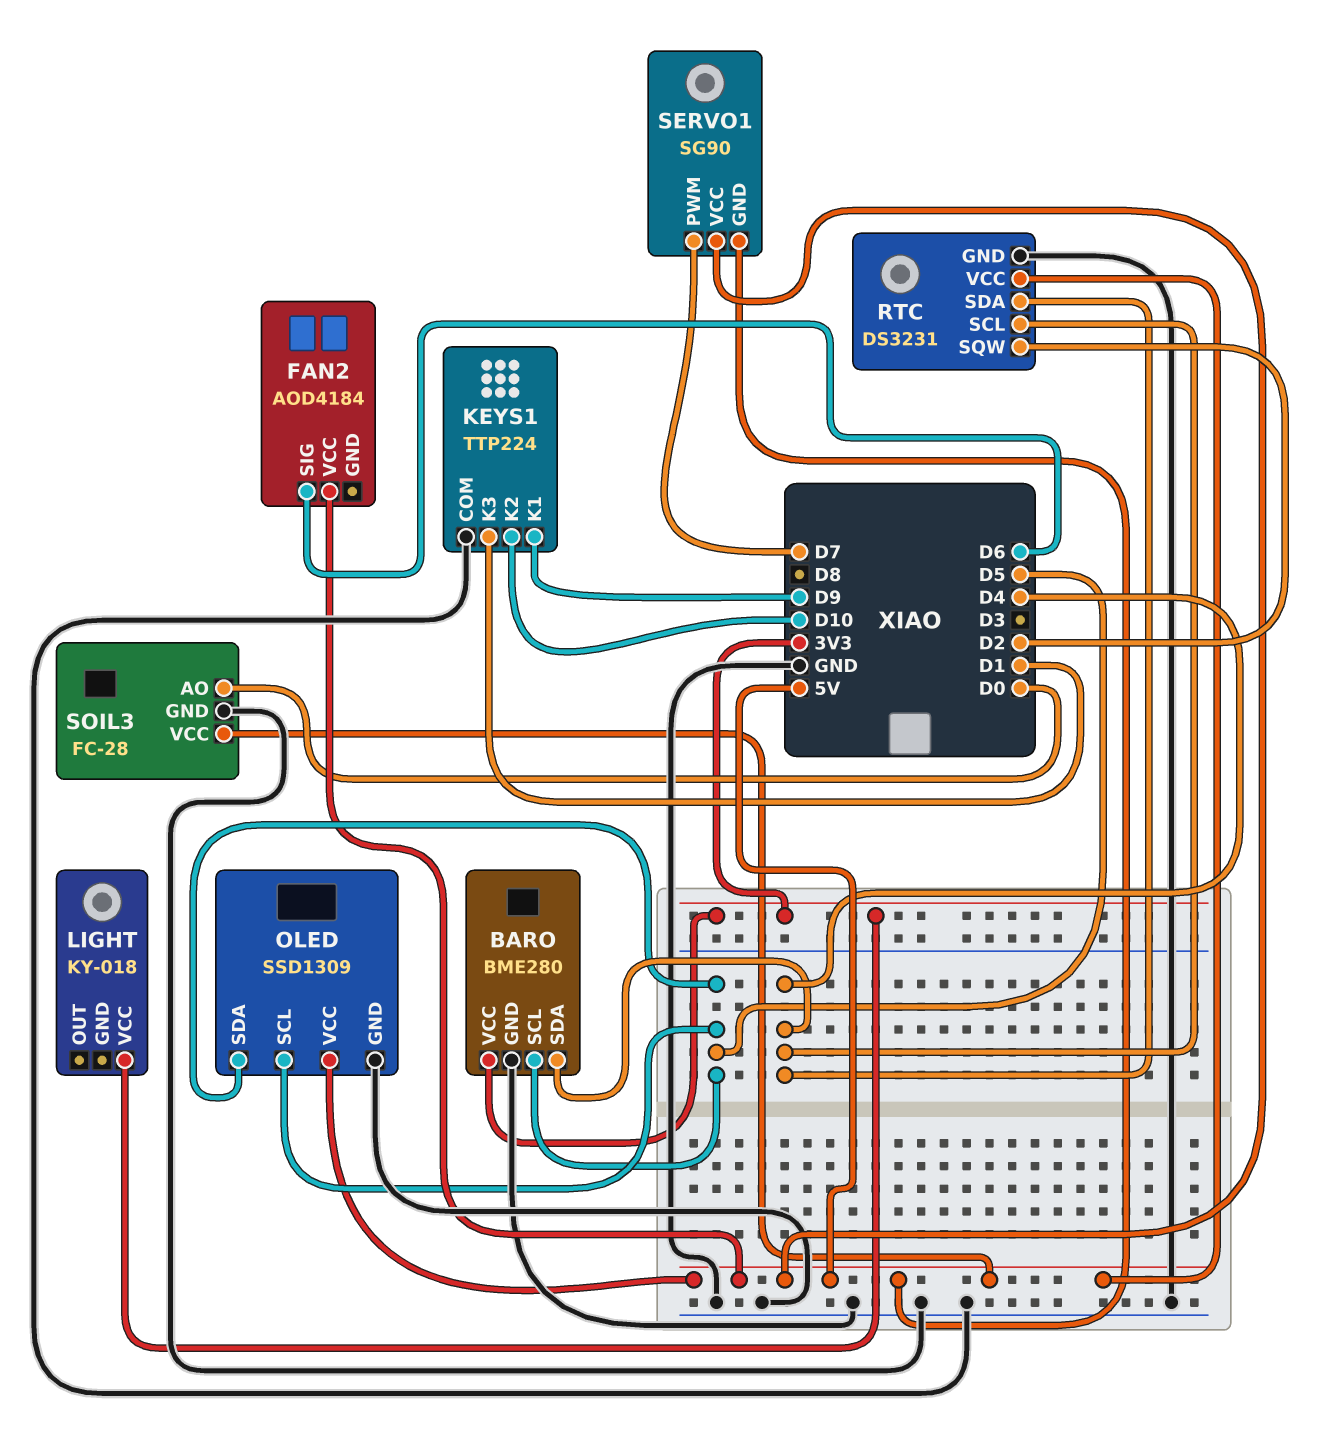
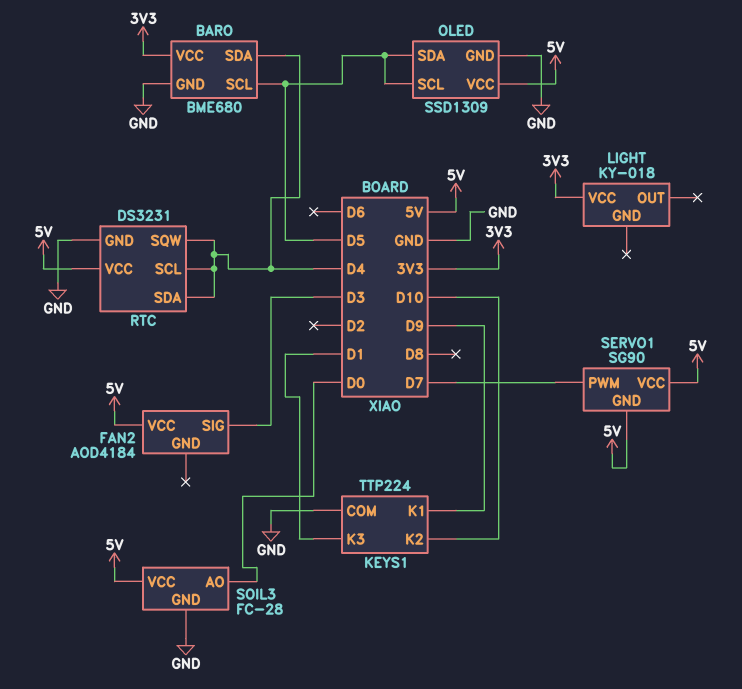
BARO: BME280 -> BME680
FAN2 pin SIG: D6 -> D3
RTC pin SQW: D2 -> D4

